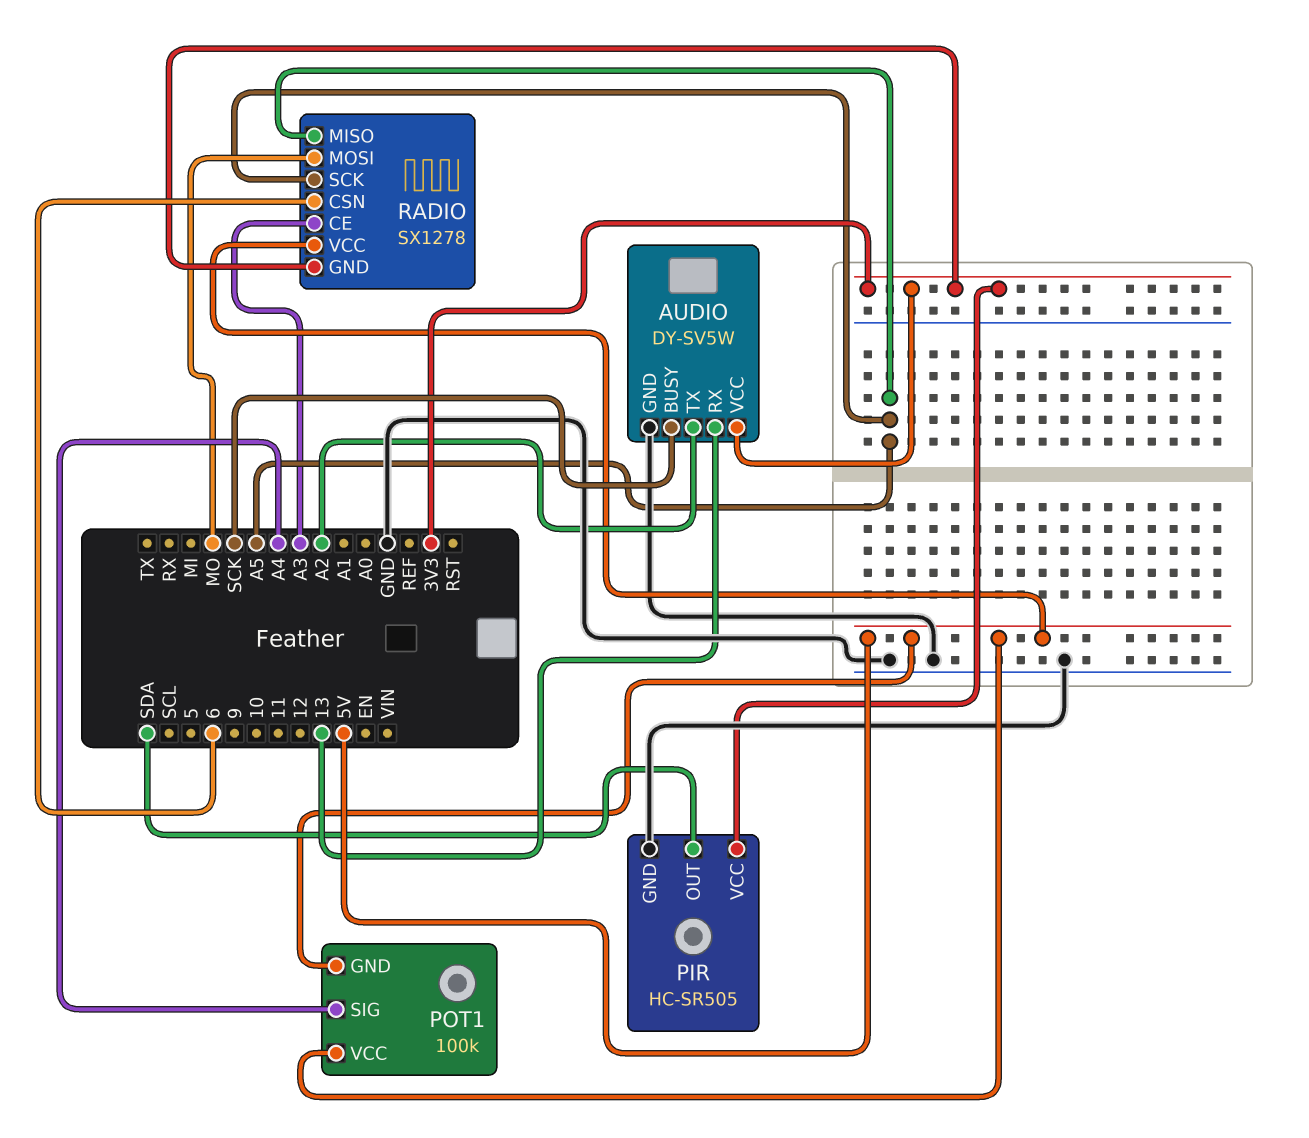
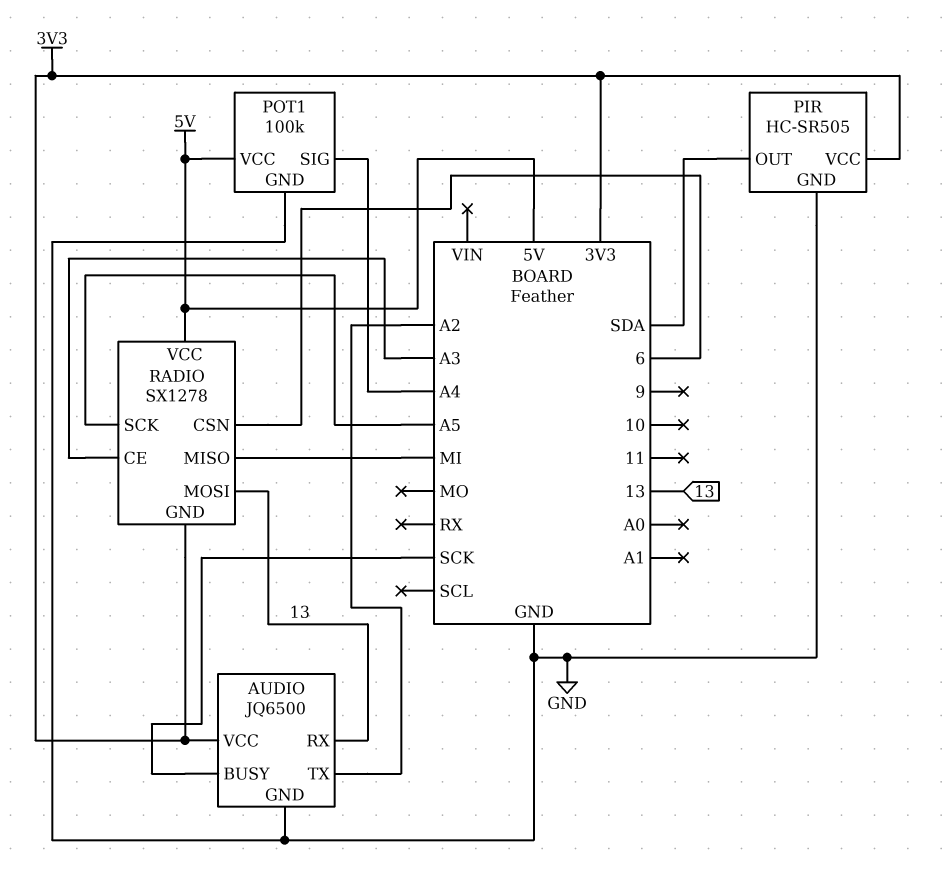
AUDIO: DY-SV5W -> JQ6500
POT1 pin GND: 5V -> GND
RADIO pin MISO: A5 -> MI
RADIO pin MOSI: MO -> 13

